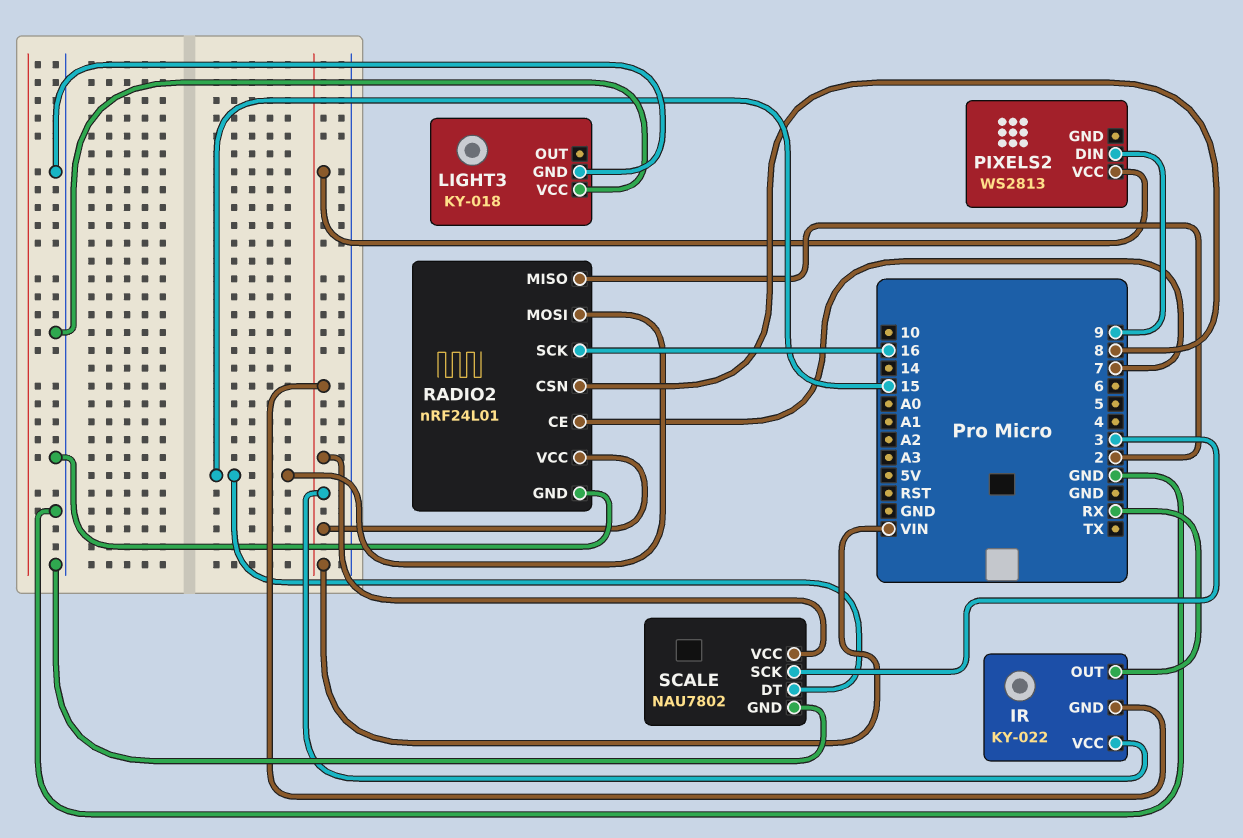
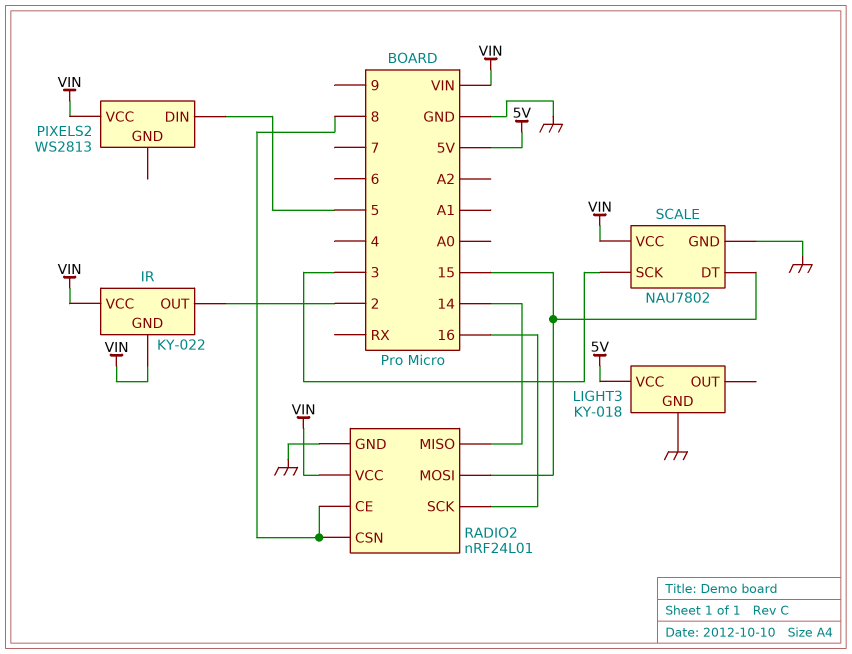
IR pin OUT: RX -> 2
LIGHT3 pin VCC: GND -> 5V
PIXELS2 pin DIN: 9 -> 5
RADIO2 pin CE: 7 -> 8
RADIO2 pin MISO: 2 -> 14

